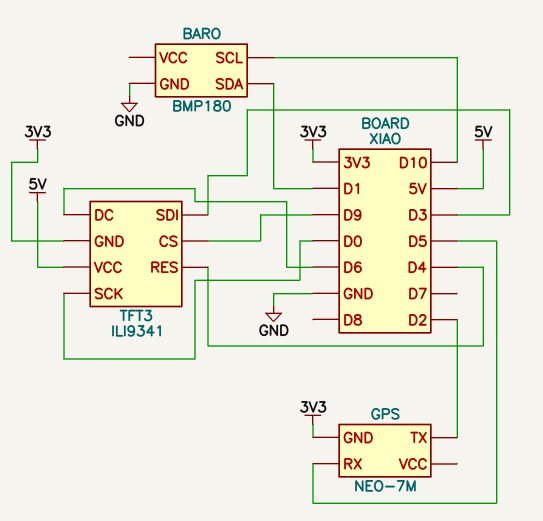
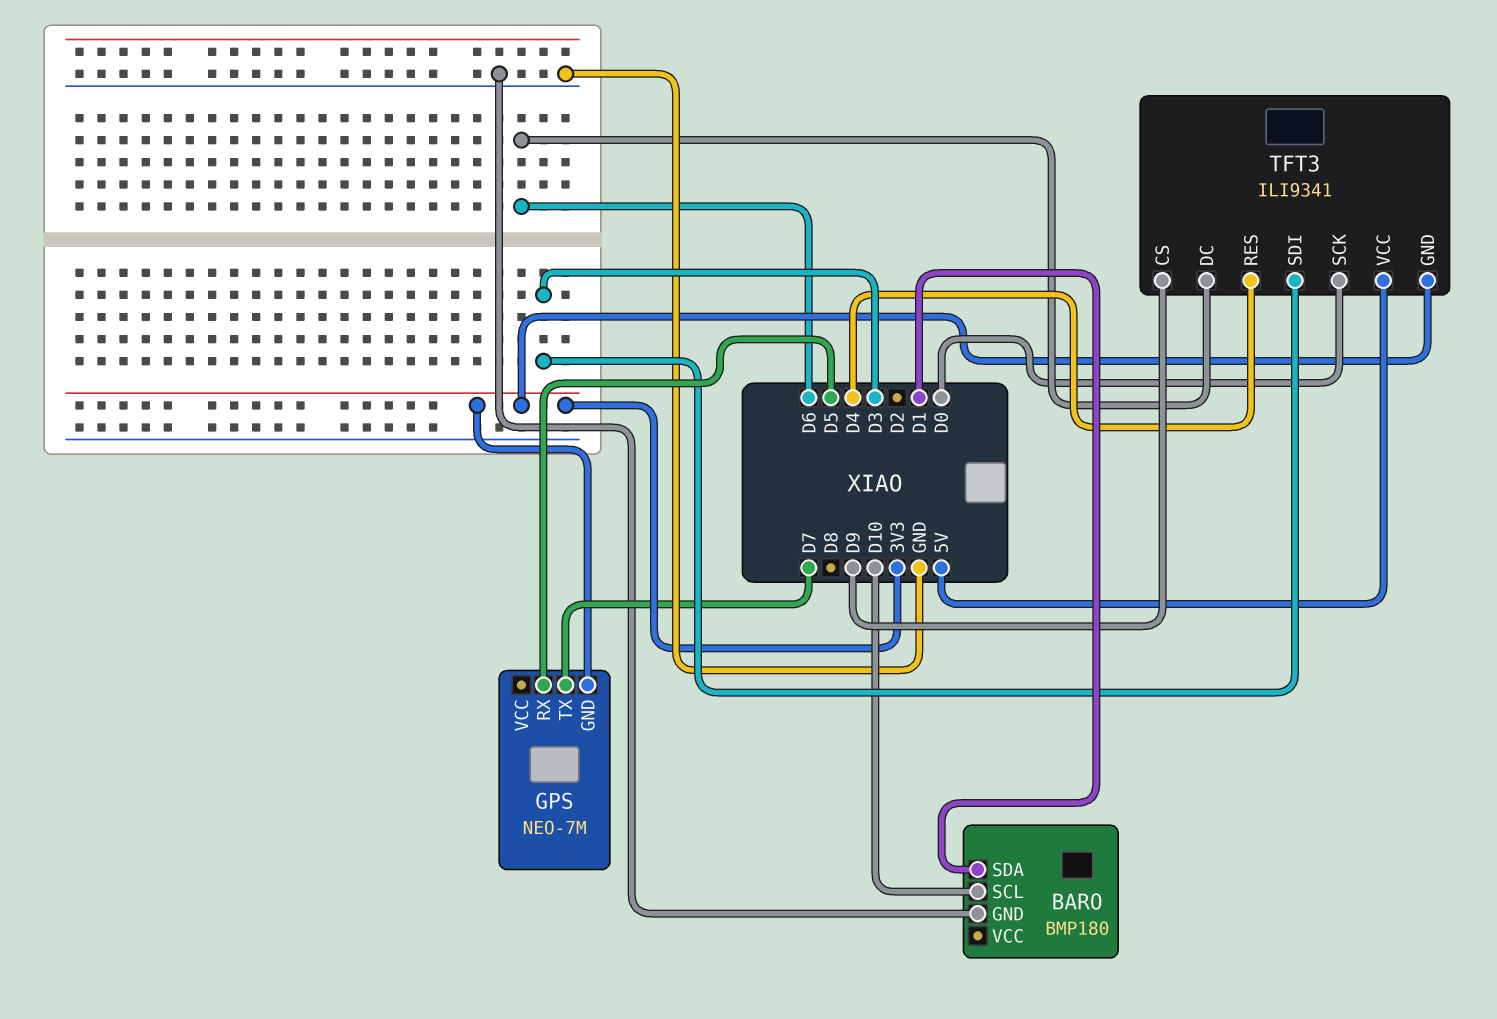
GPS pin TX: D2 -> D7

